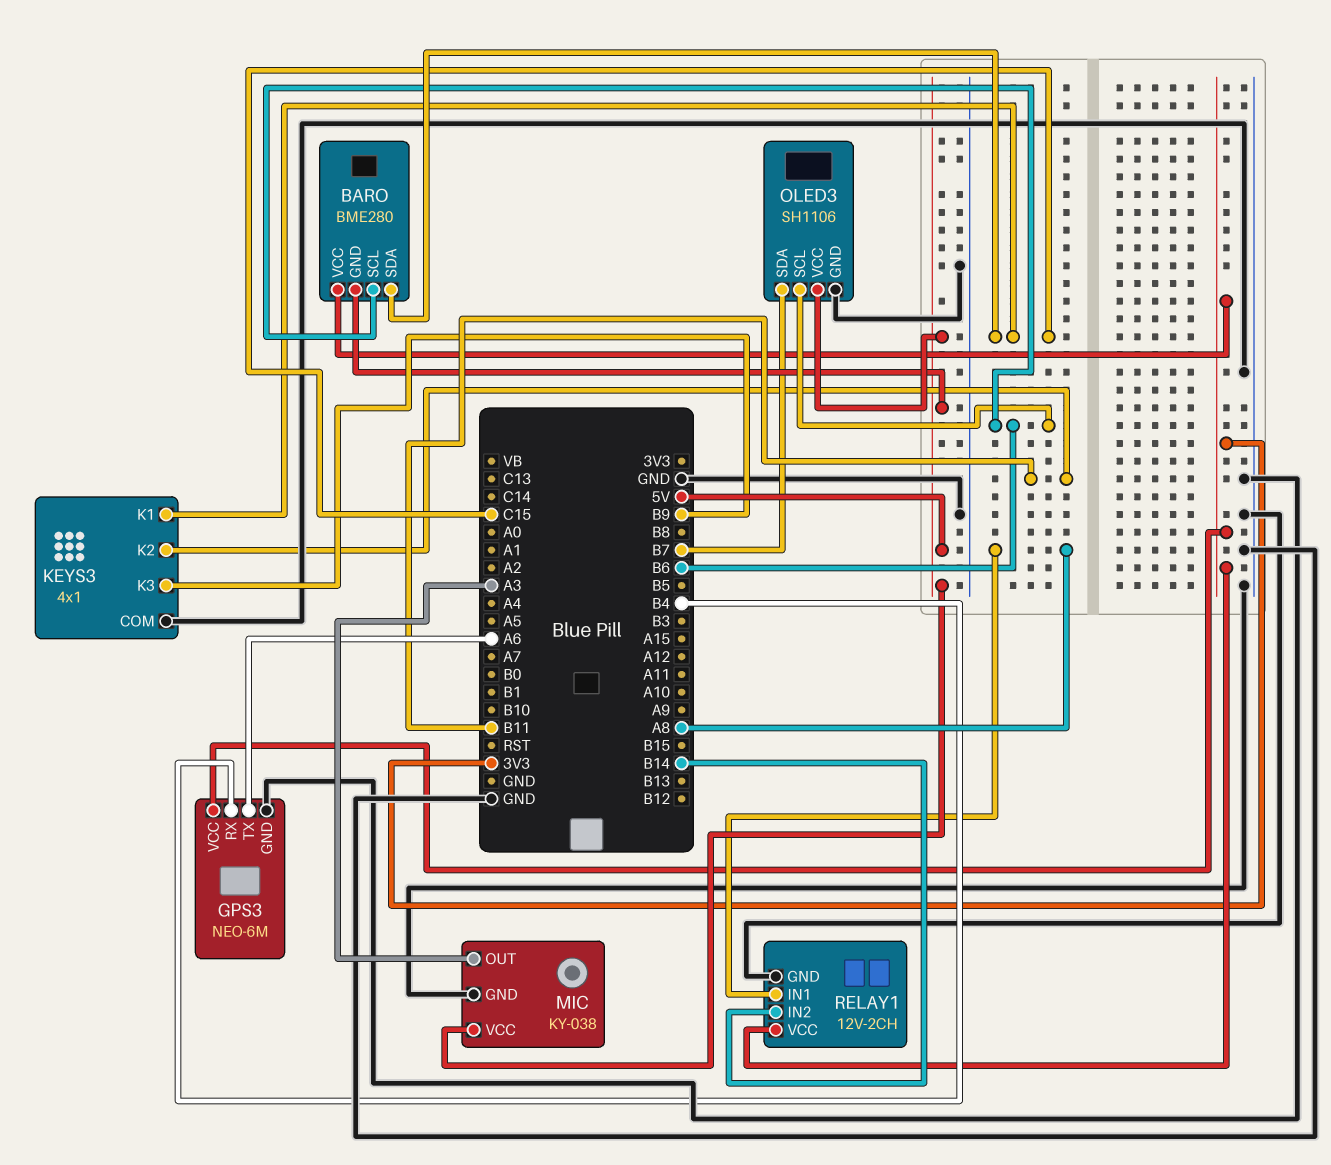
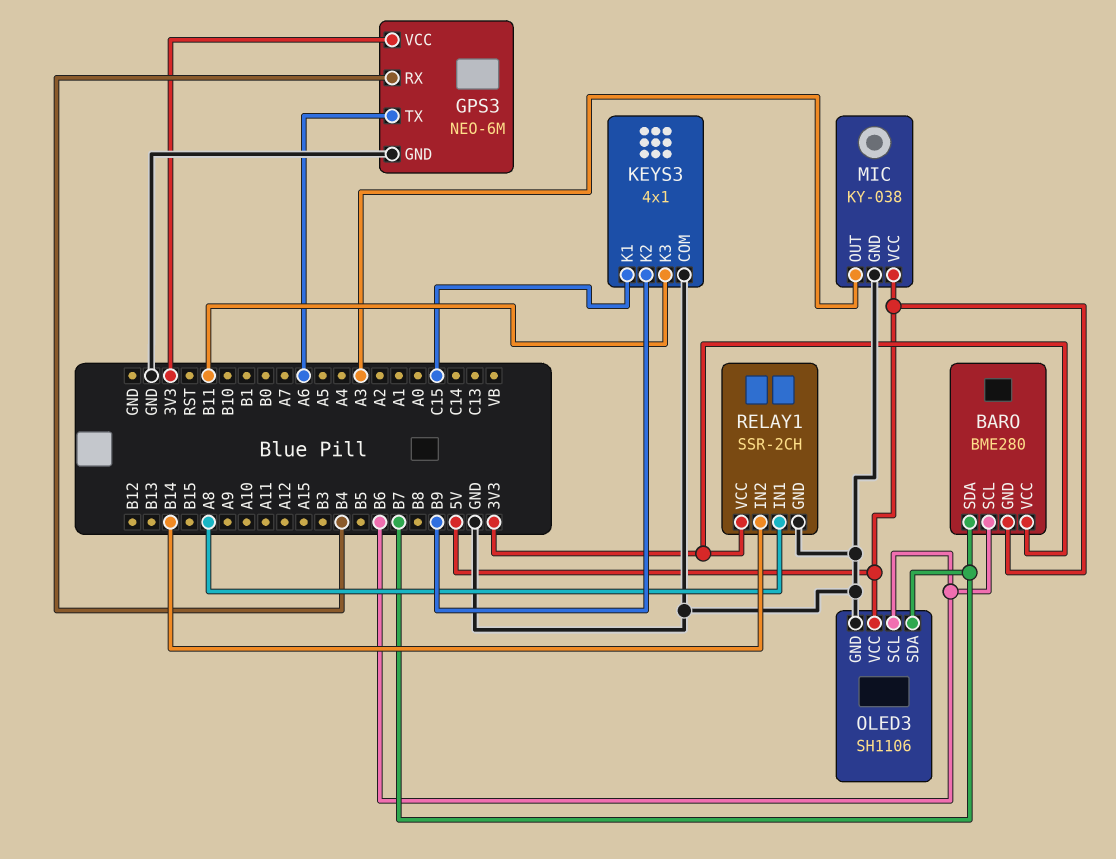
BARO pin SDA: C15 -> B7
KEYS3 pin K2: B11 -> B9
KEYS3 pin K3: B9 -> B11
RELAY1: 12V-2CH -> SSR-2CH

